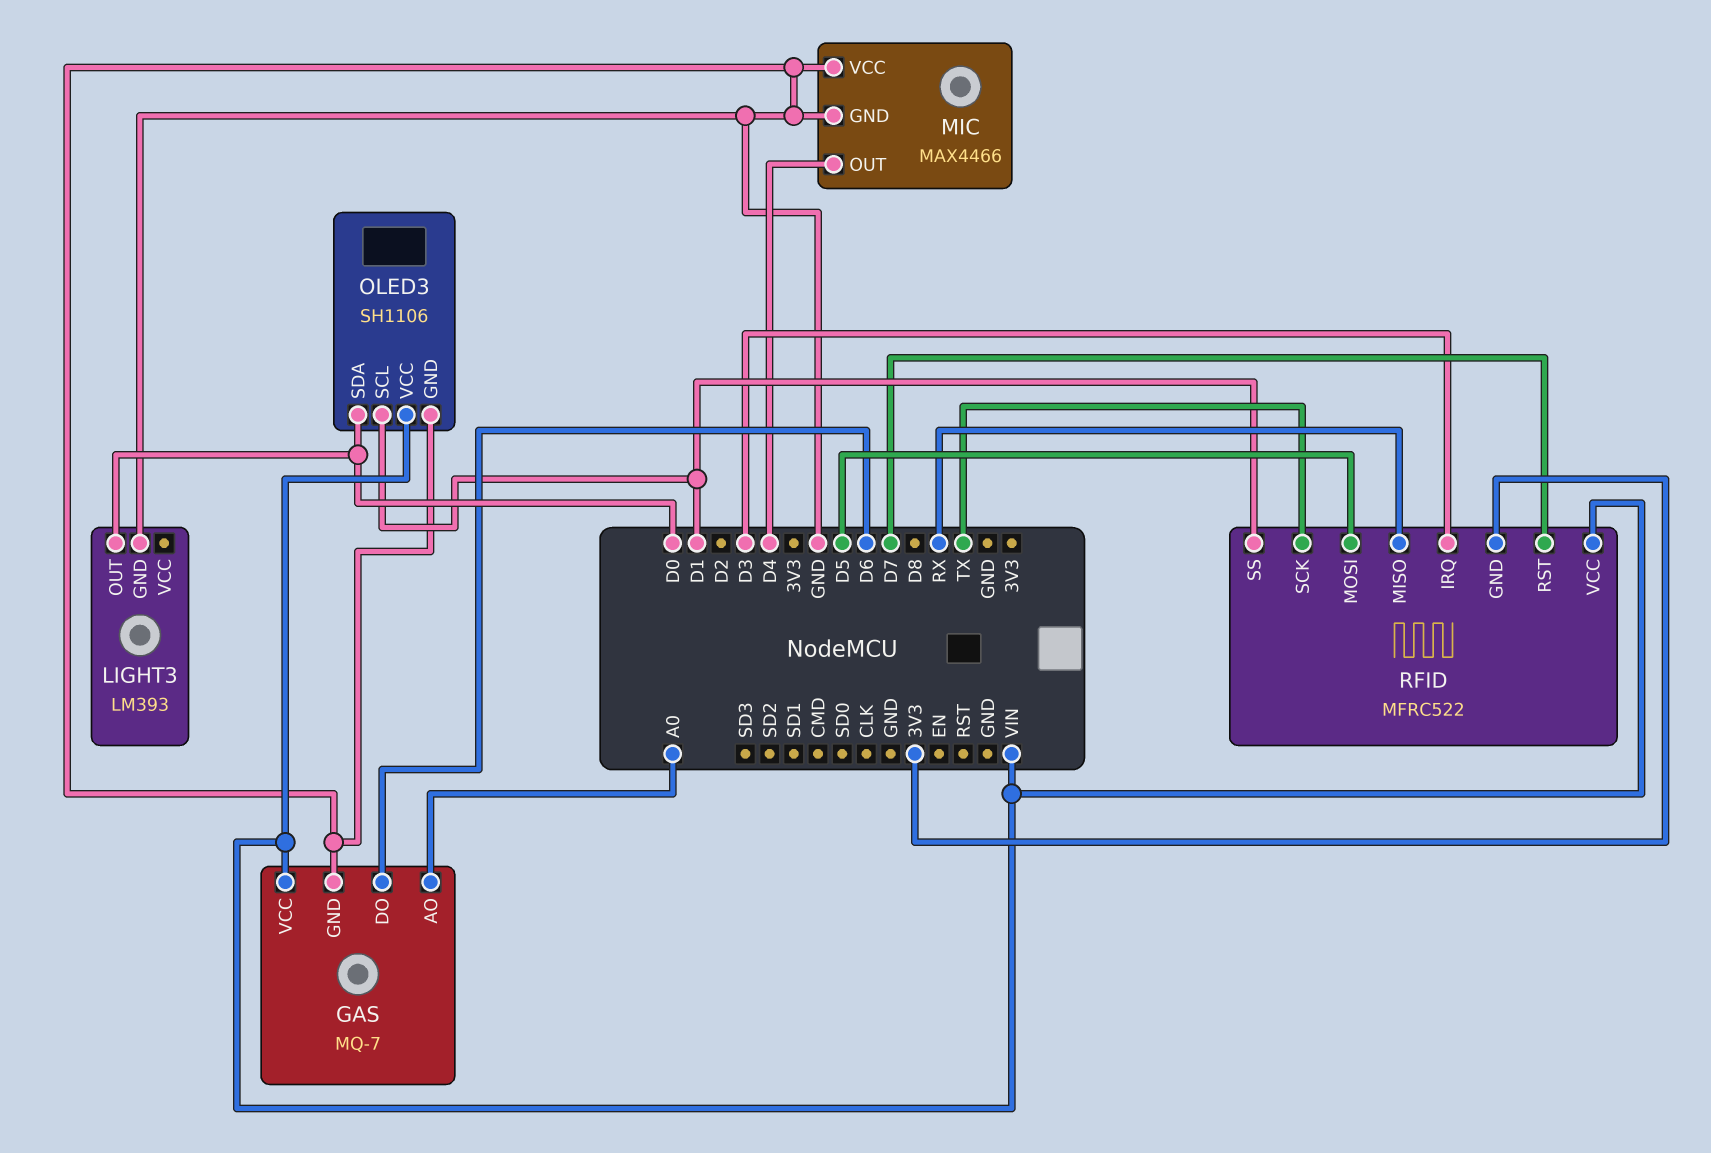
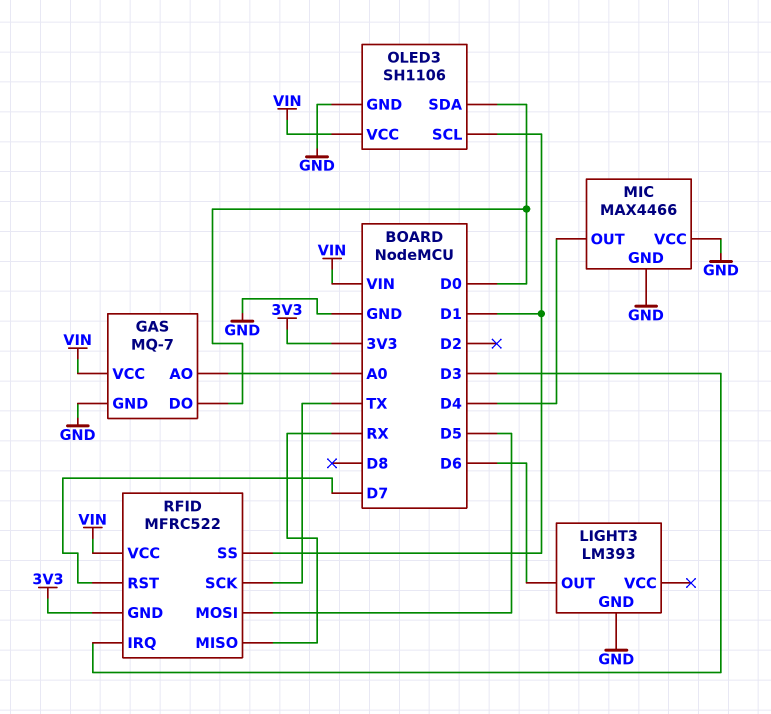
GAS pin DO: D6 -> D0
LIGHT3 pin OUT: D0 -> D6

